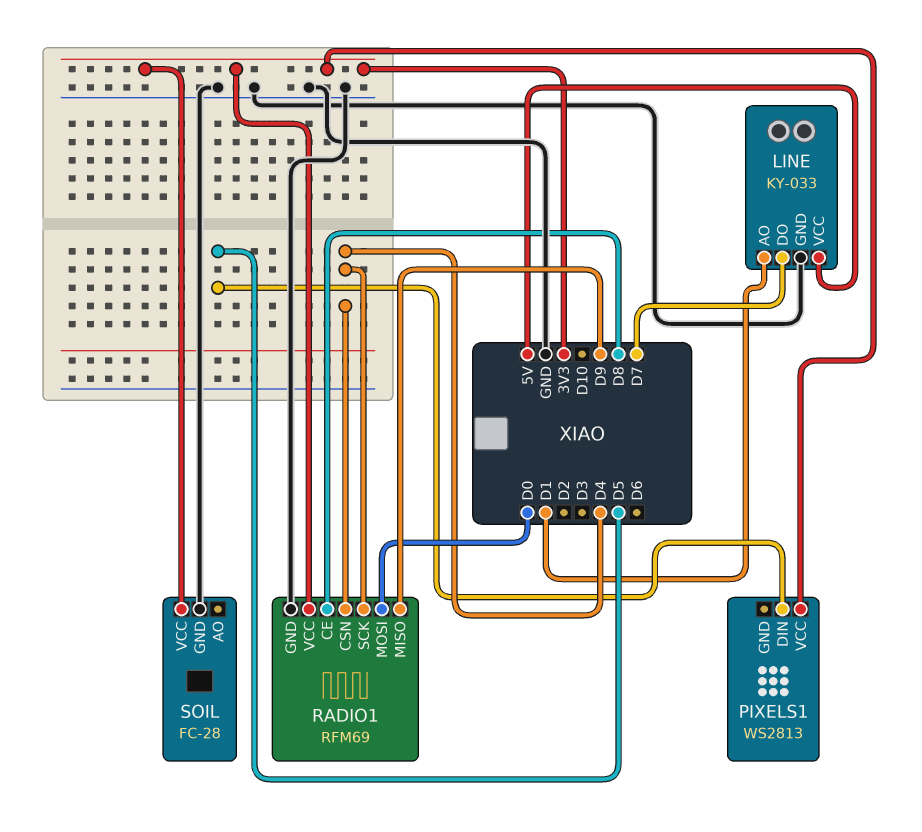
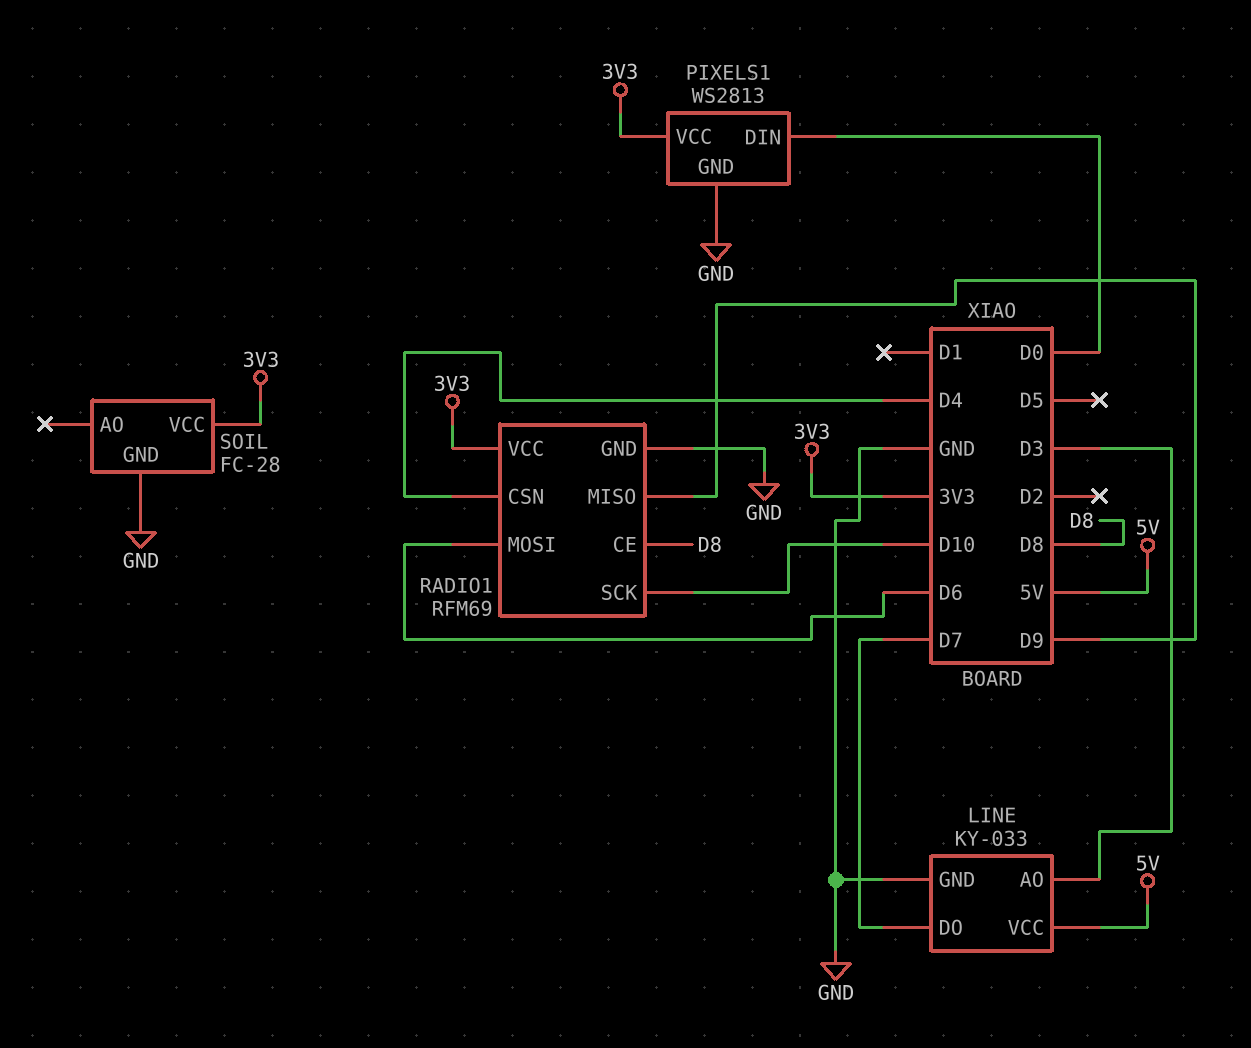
LINE pin AO: D1 -> D3
PIXELS1 pin DIN: D5 -> D0
PIXELS1 pin GND: none -> GND
RADIO1 pin MOSI: D0 -> D6
RADIO1 pin SCK: D4 -> D10

